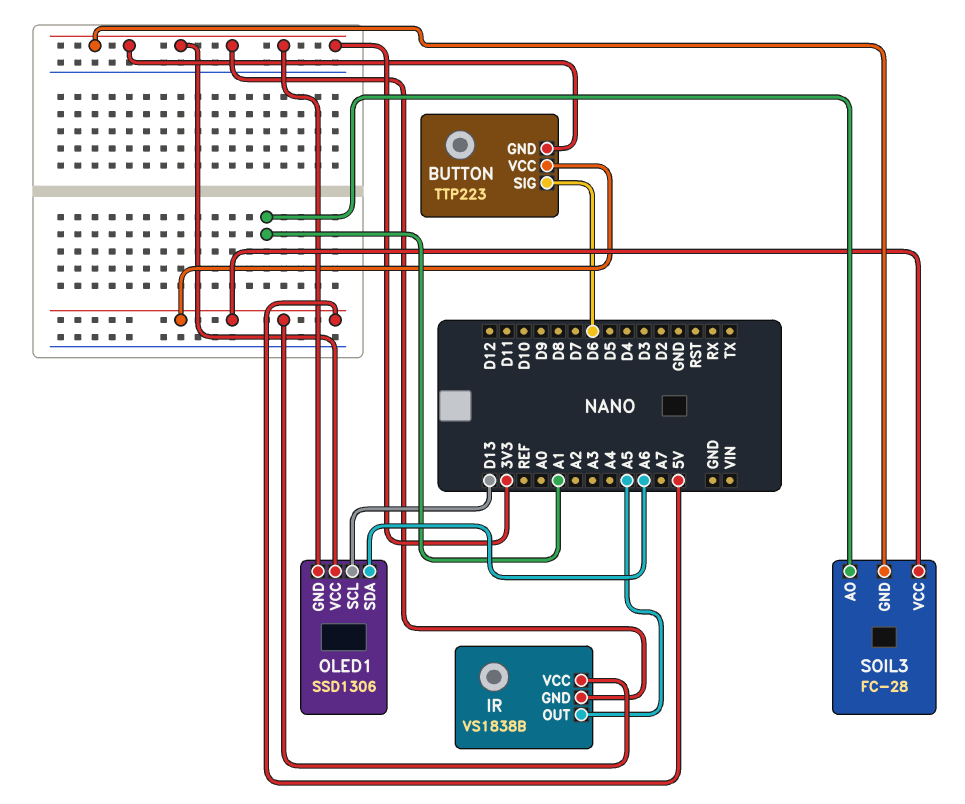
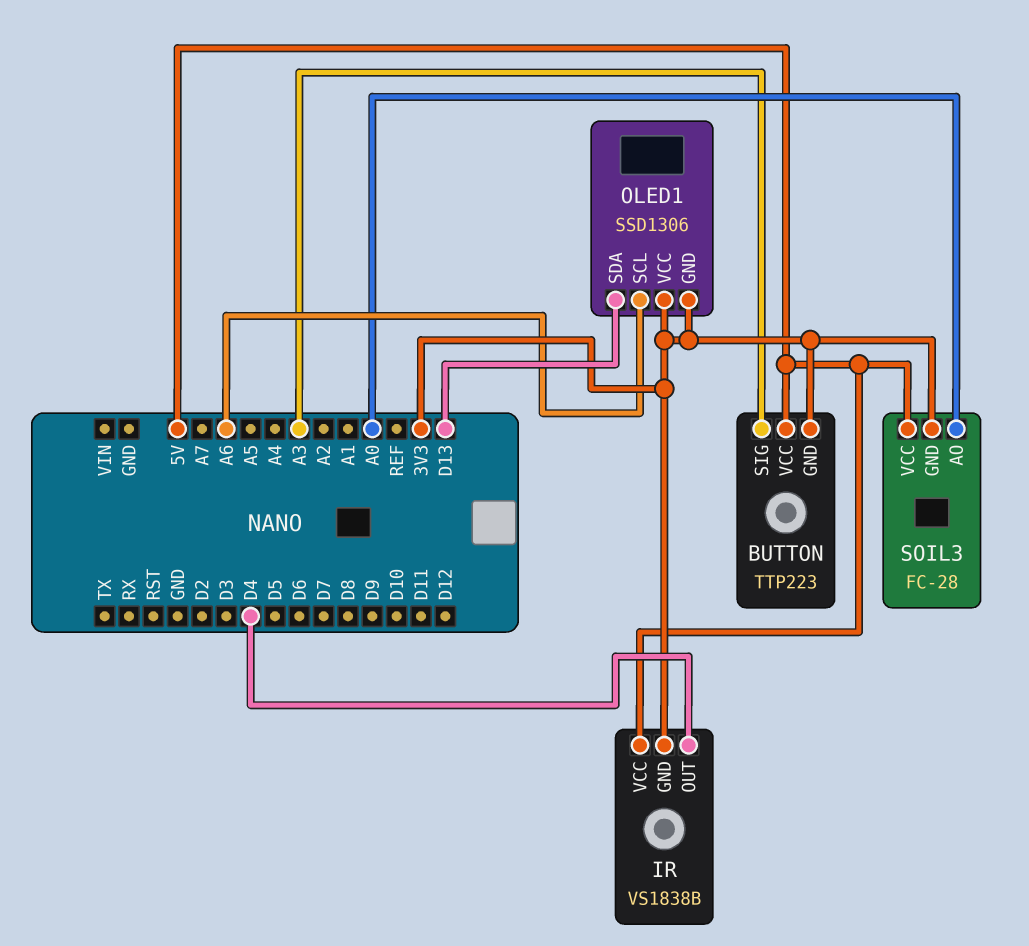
BUTTON pin SIG: D6 -> A3
IR pin OUT: A5 -> D4
OLED1 pin SCL: D13 -> A6
OLED1 pin SDA: A6 -> D13
SOIL3 pin AO: A1 -> A0

